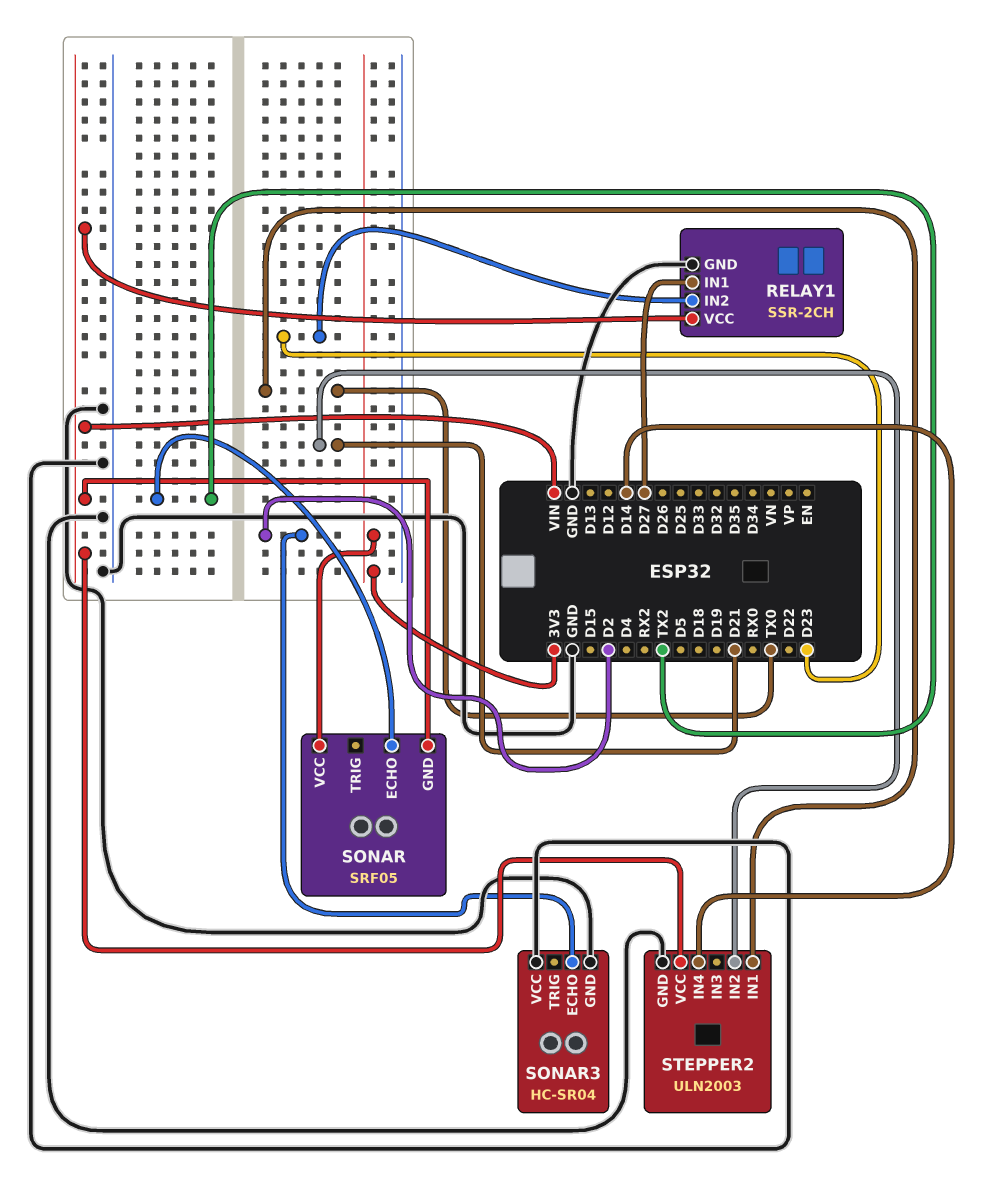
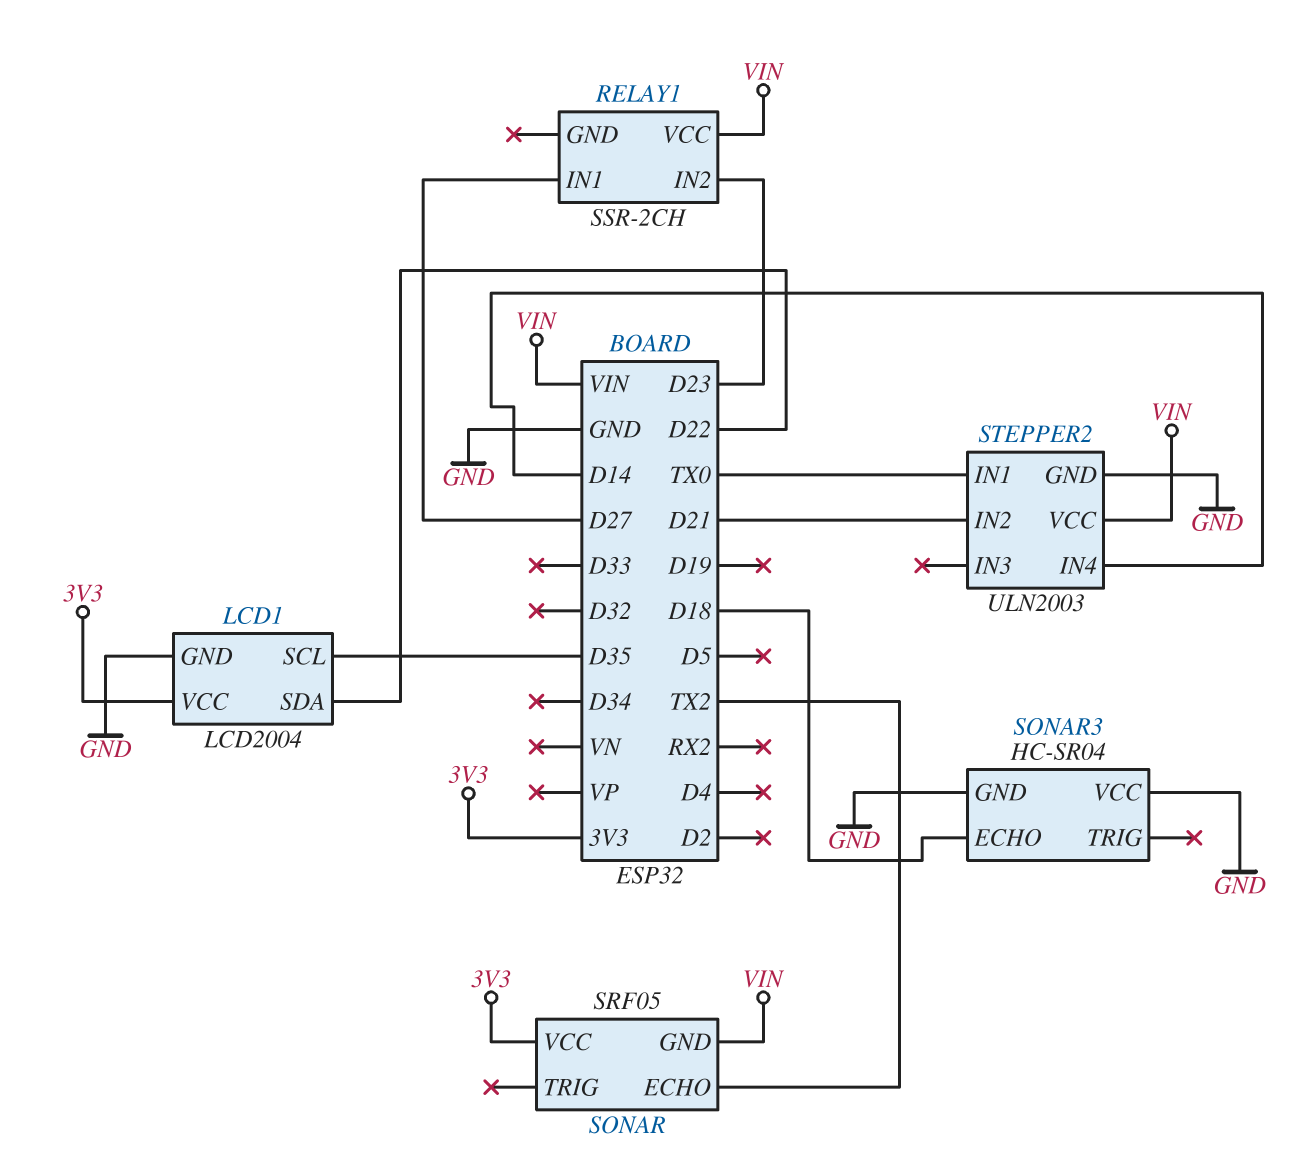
LCD1: none -> LCD2004
LCD1 pin GND: none -> GND
LCD1 pin SCL: none -> D35
LCD1 pin SDA: none -> D22
LCD1 pin VCC: none -> 3V3
RELAY1 pin GND: GND -> none
SONAR3 pin ECHO: D2 -> D18

